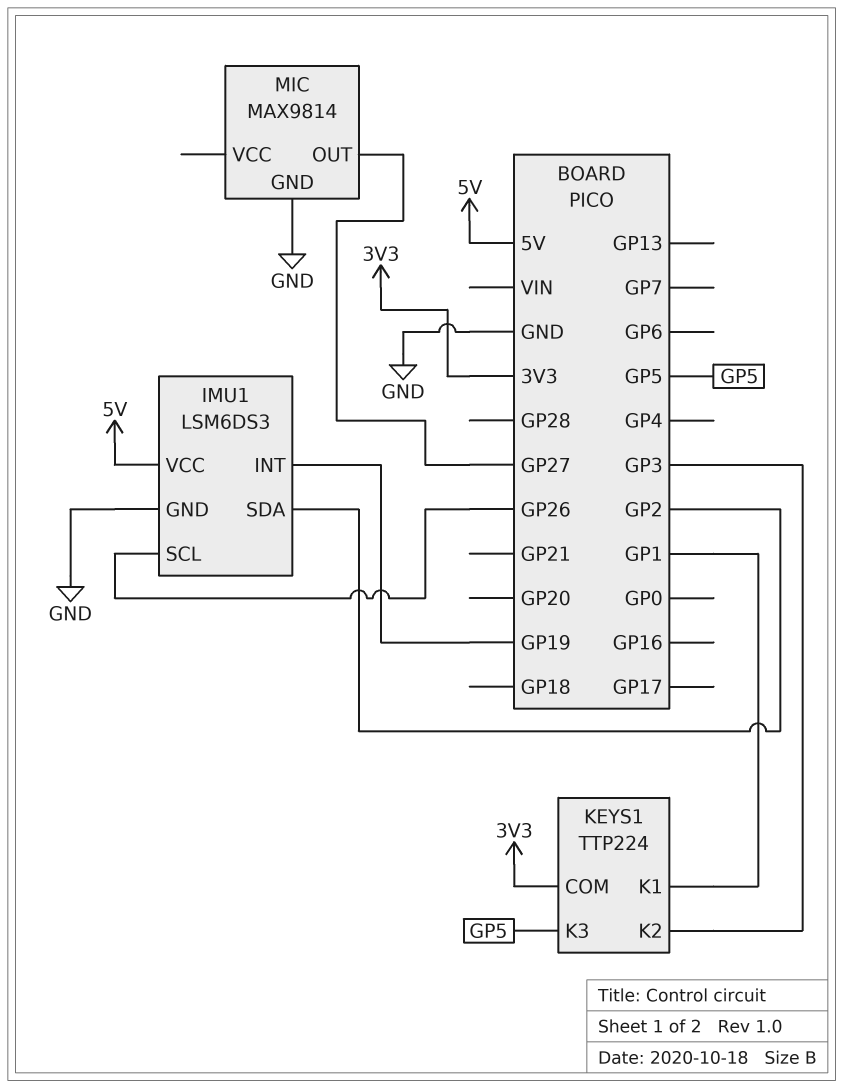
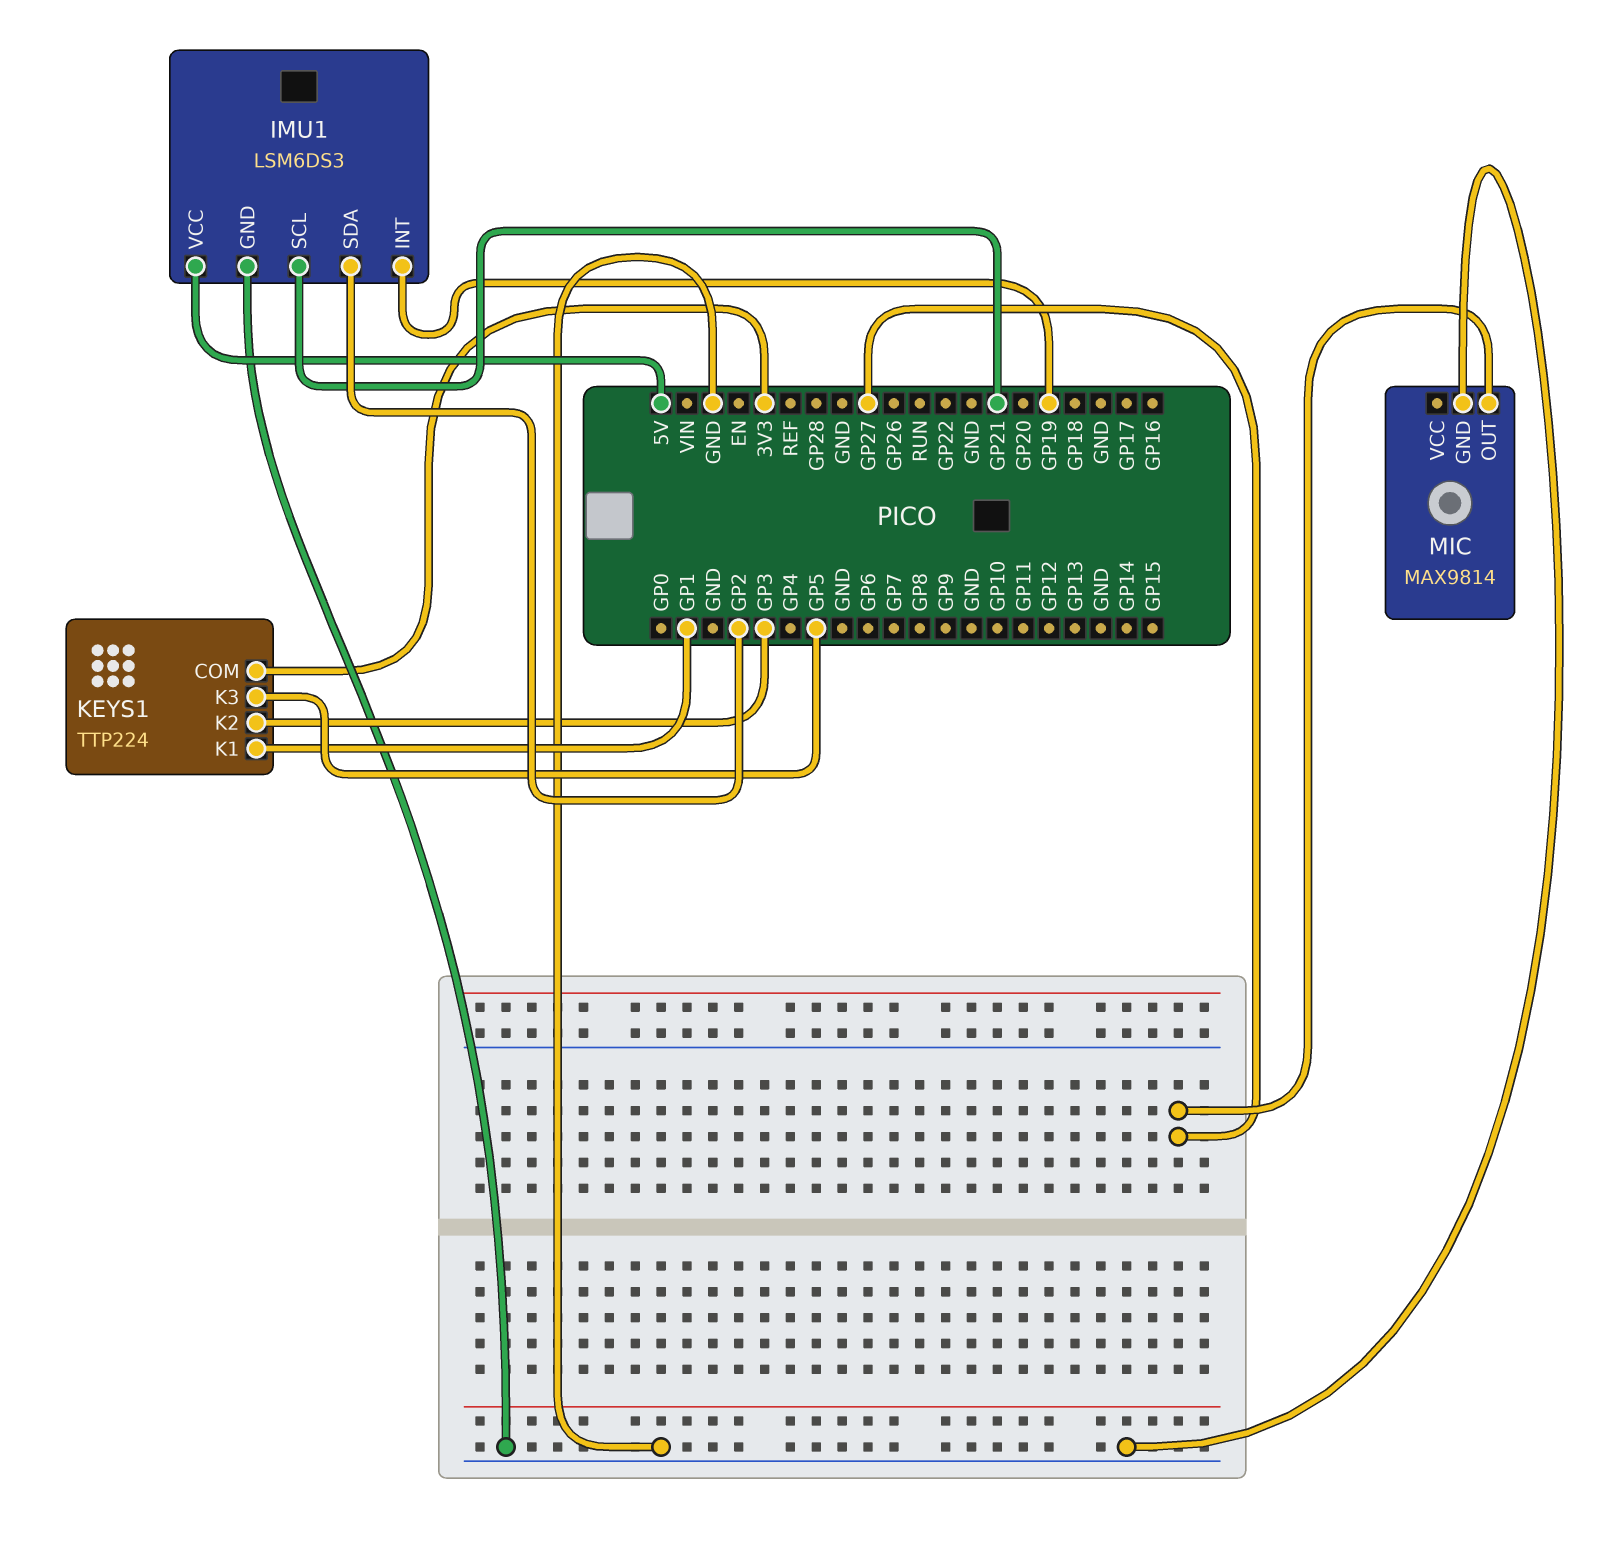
IMU1 pin SCL: GP26 -> GP21

